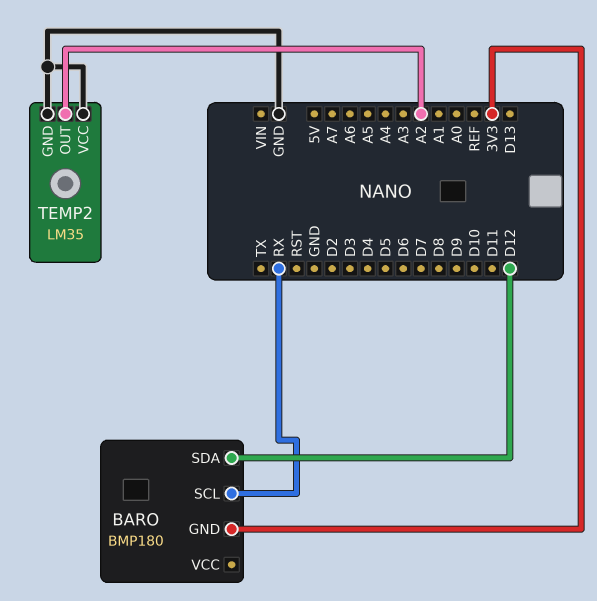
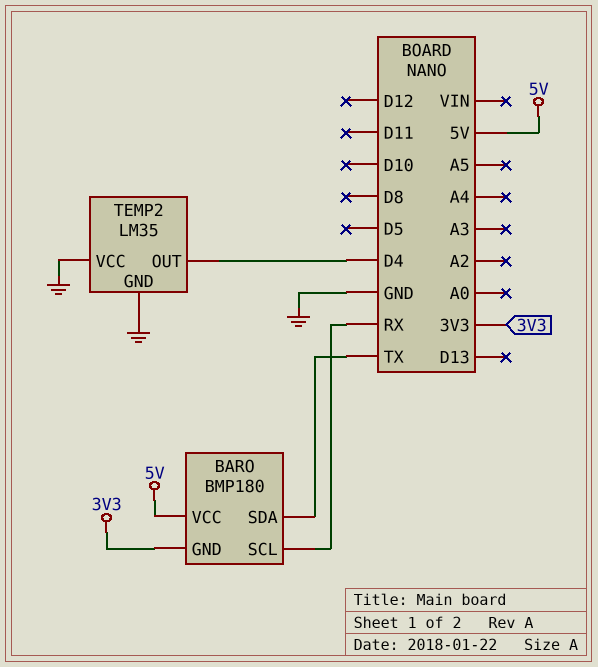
BARO pin SDA: D12 -> TX
BARO pin VCC: none -> 5V
TEMP2 pin OUT: A2 -> D4

